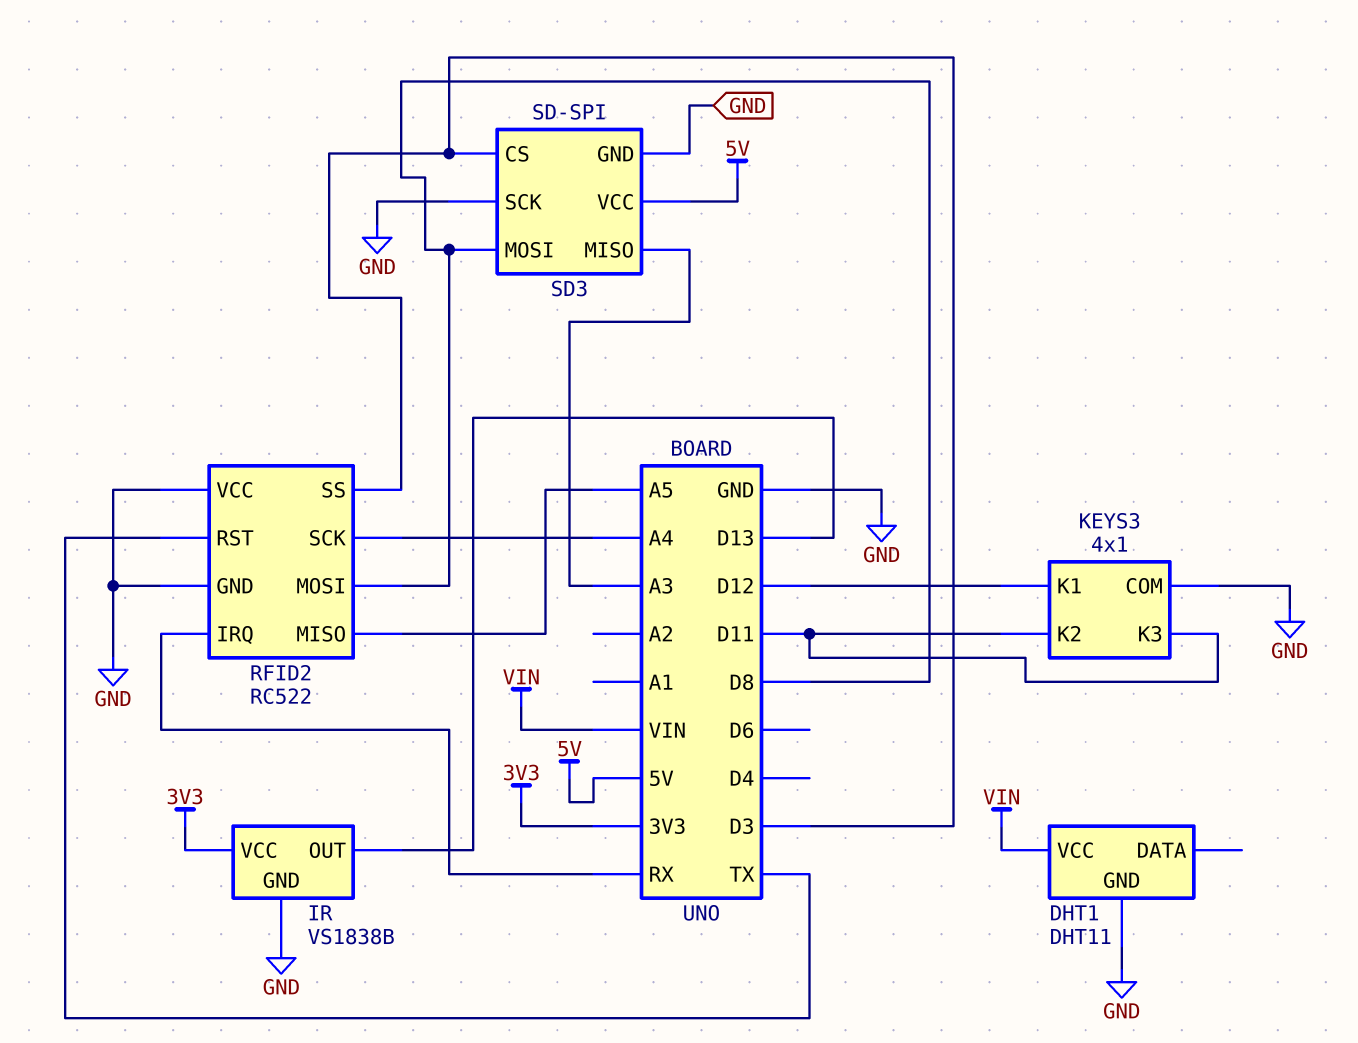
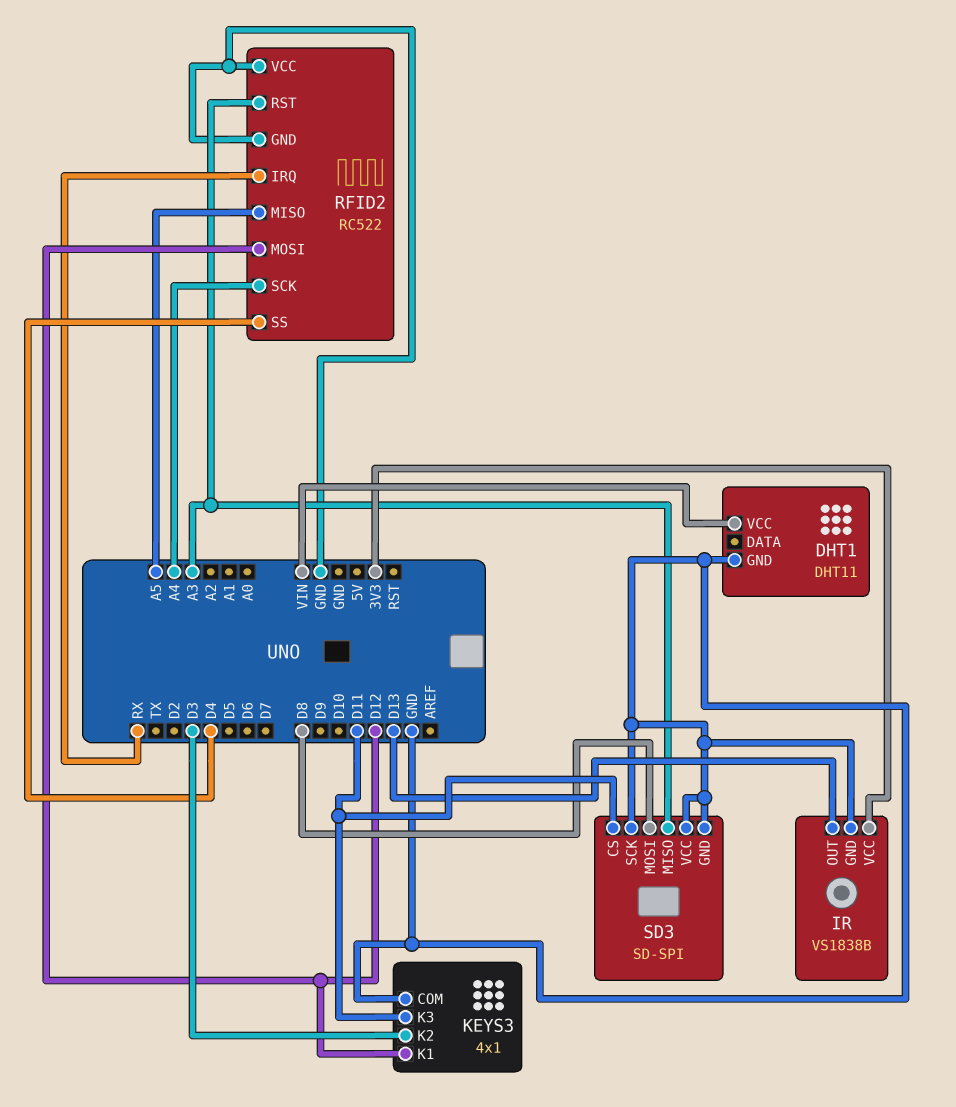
KEYS3 pin K2: D11 -> D3
RFID2 pin MOSI: D8 -> D12
RFID2 pin RST: TX -> A3
RFID2 pin SS: D3 -> D4
SD3 pin CS: D3 -> D11
SD3 pin VCC: 5V -> GND

